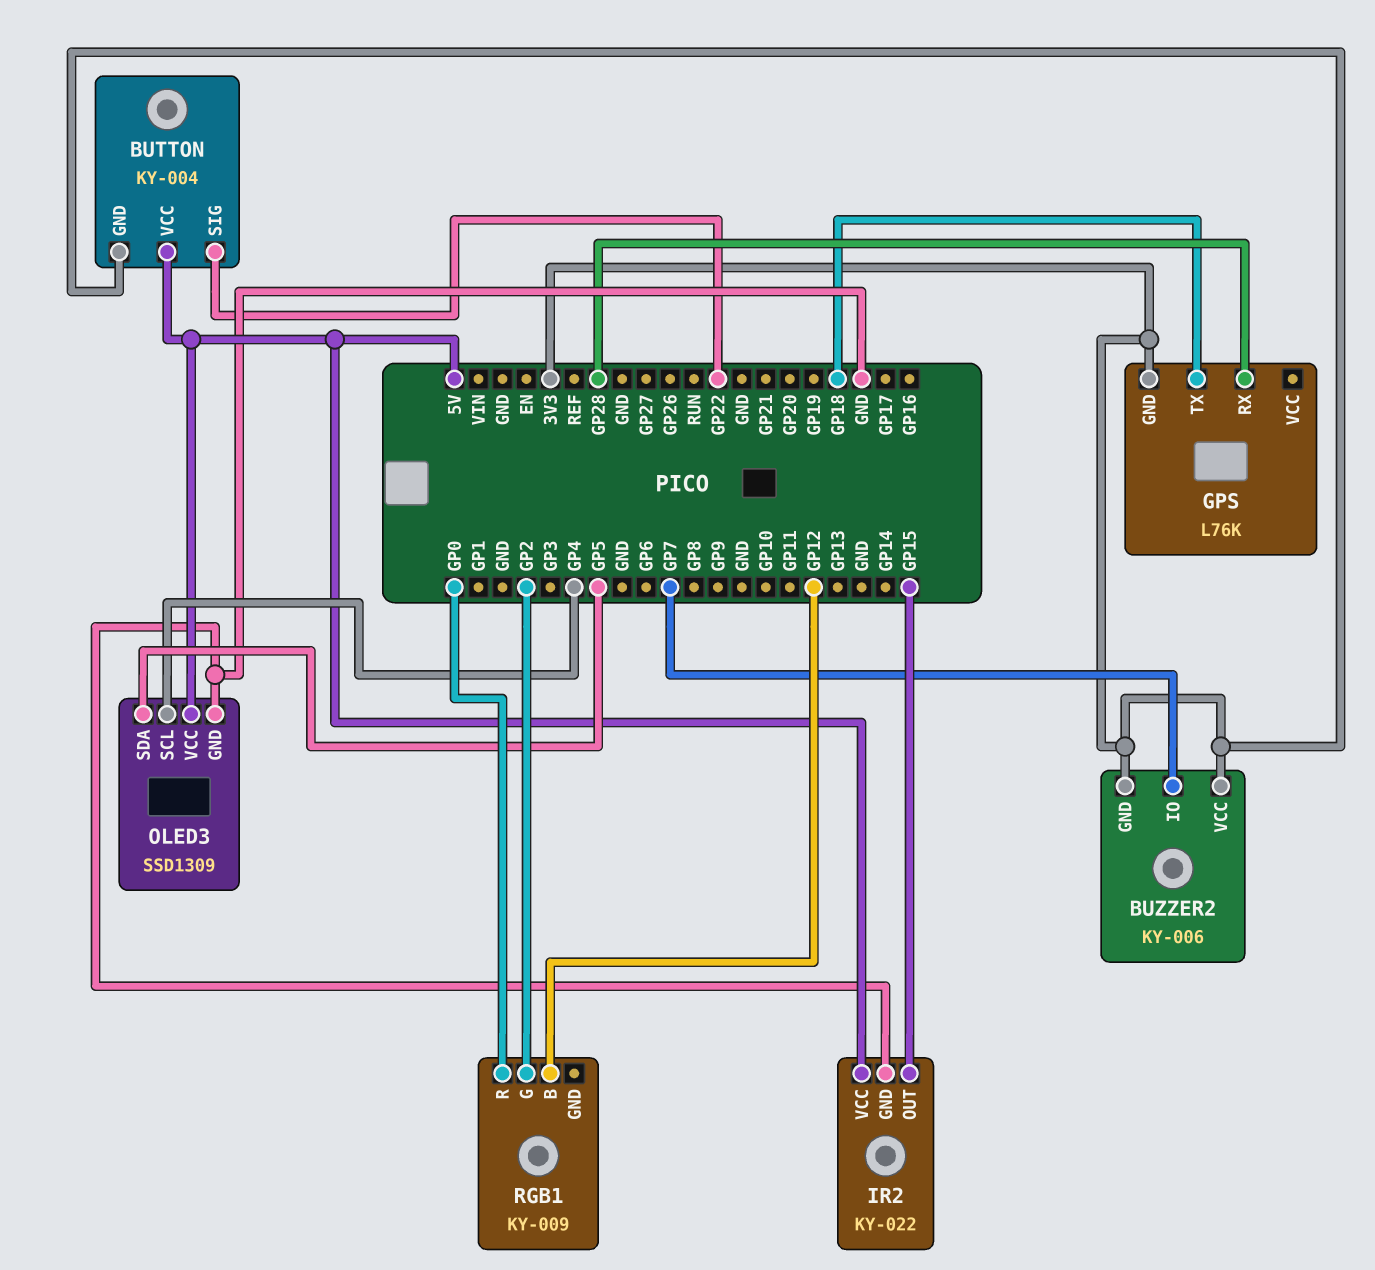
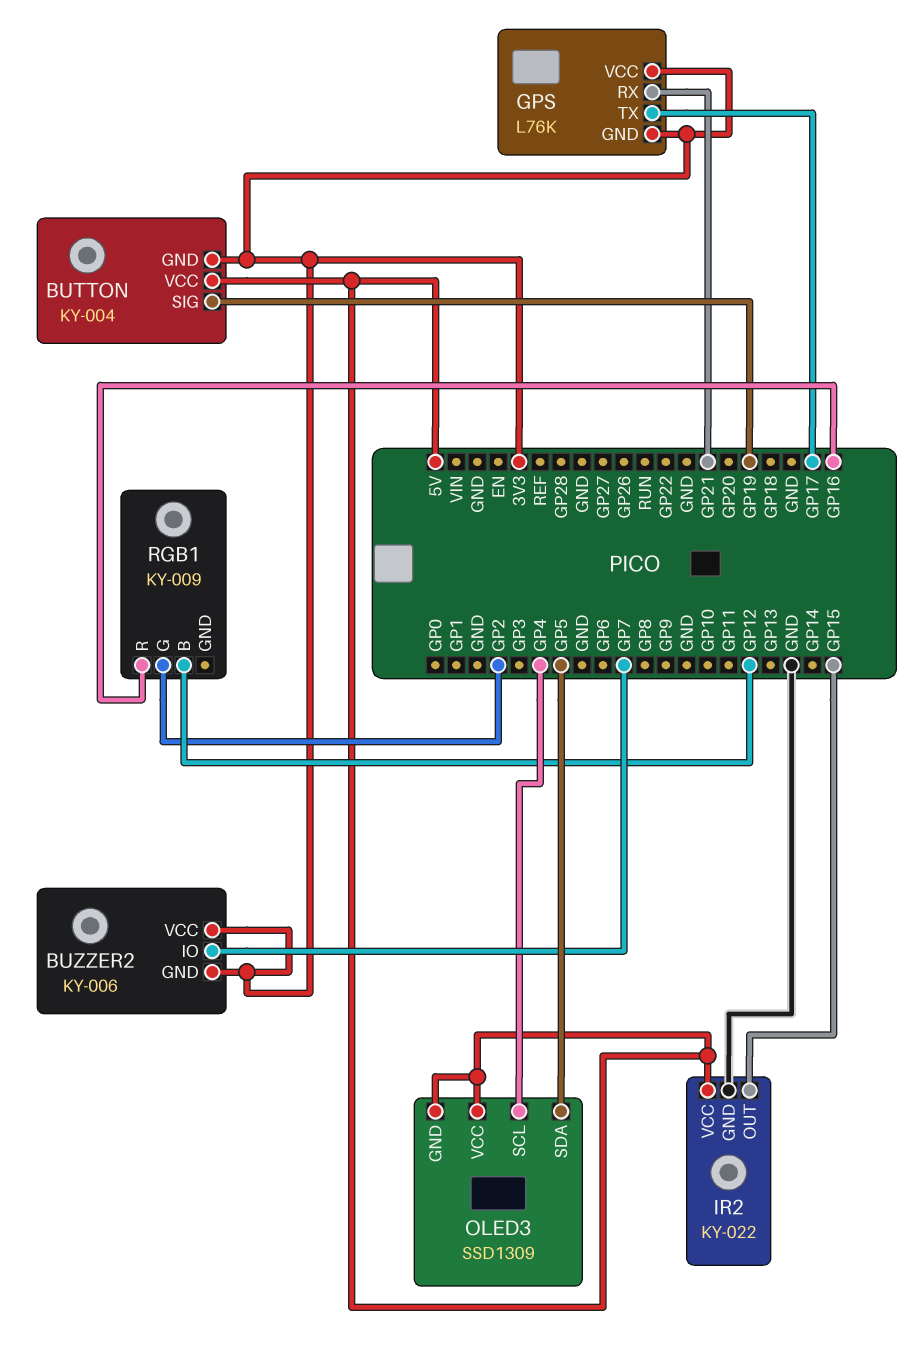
BUTTON pin SIG: GP22 -> GP19
GPS pin RX: GP28 -> GP21
GPS pin TX: GP18 -> GP17
GPS pin VCC: none -> 3V3
OLED3 pin GND: GND -> 5V
RGB1 pin R: GP0 -> GP16

